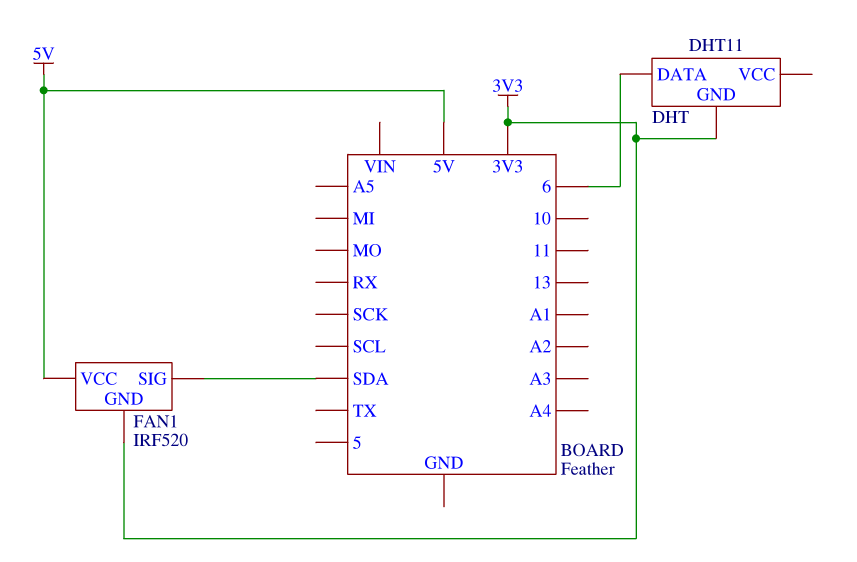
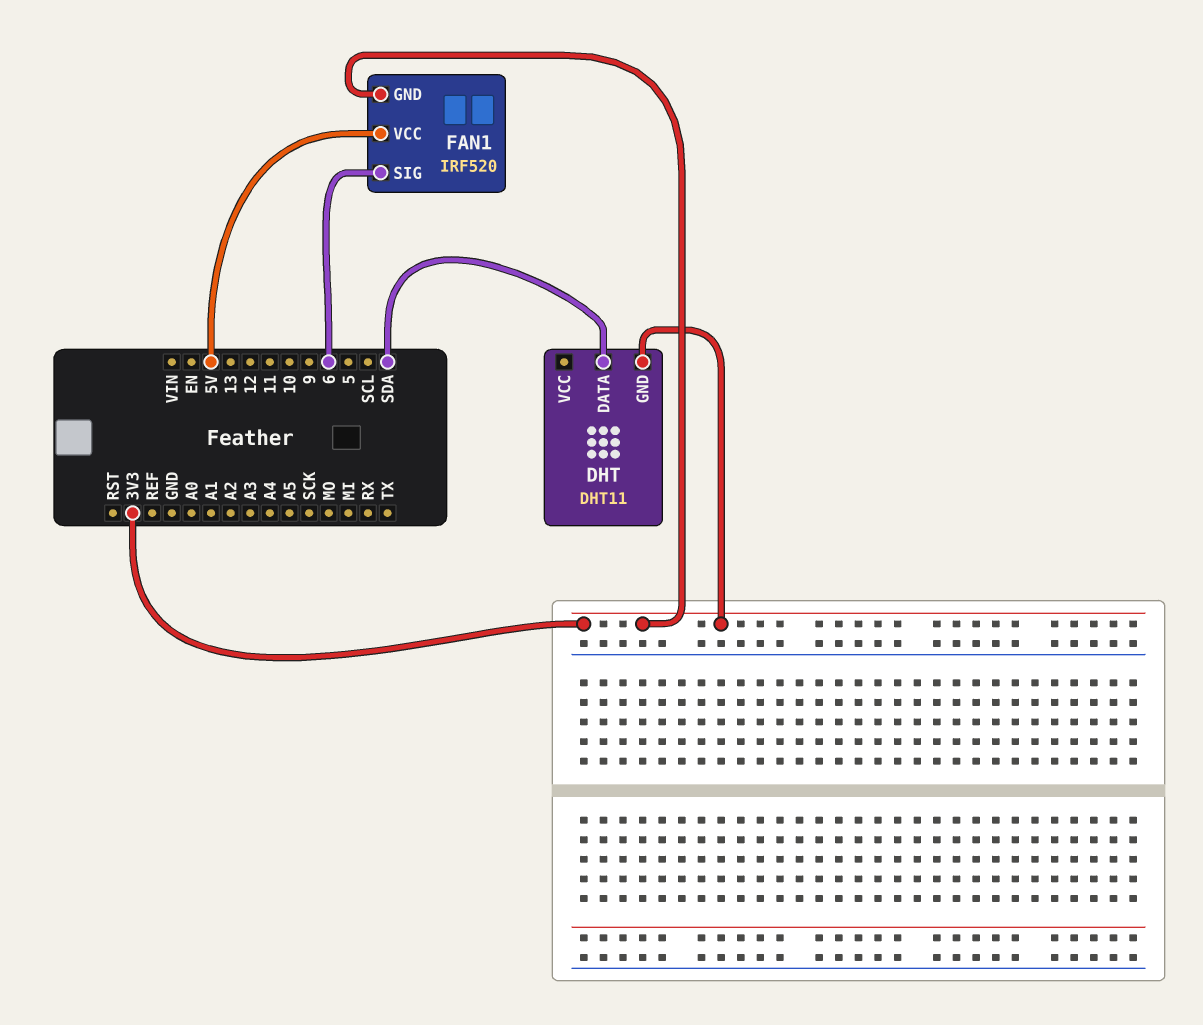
DHT pin DATA: 6 -> SDA
FAN1 pin SIG: SDA -> 6

